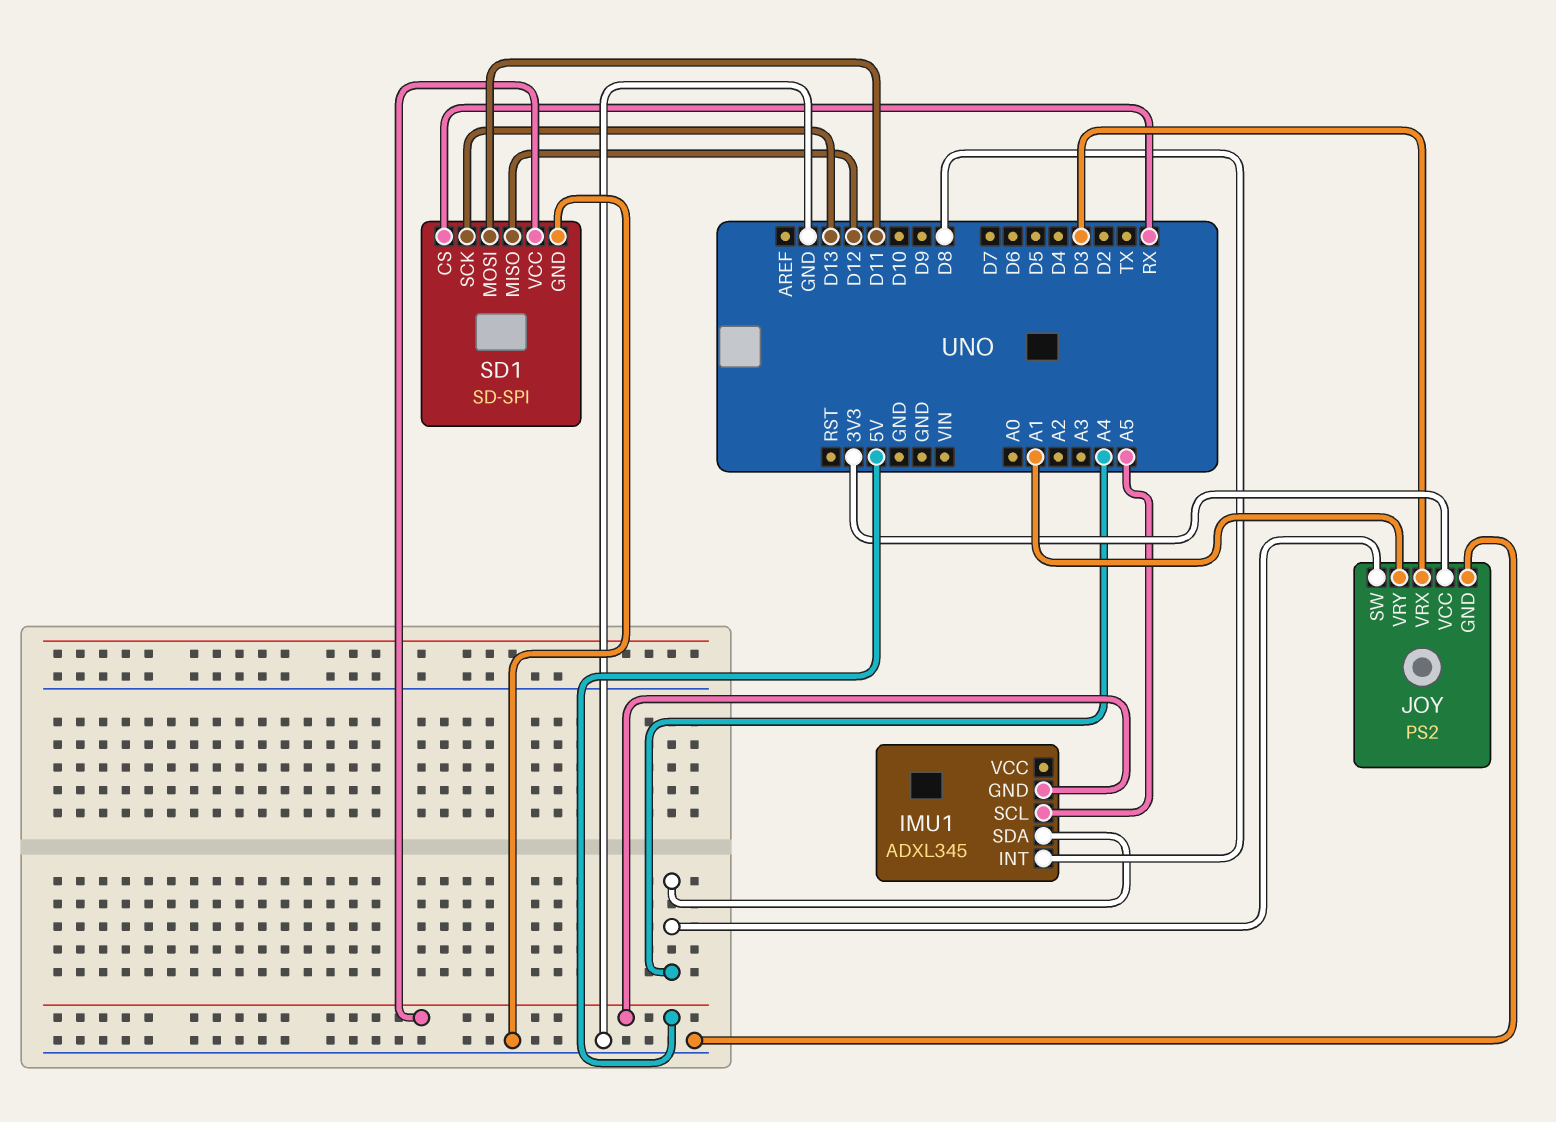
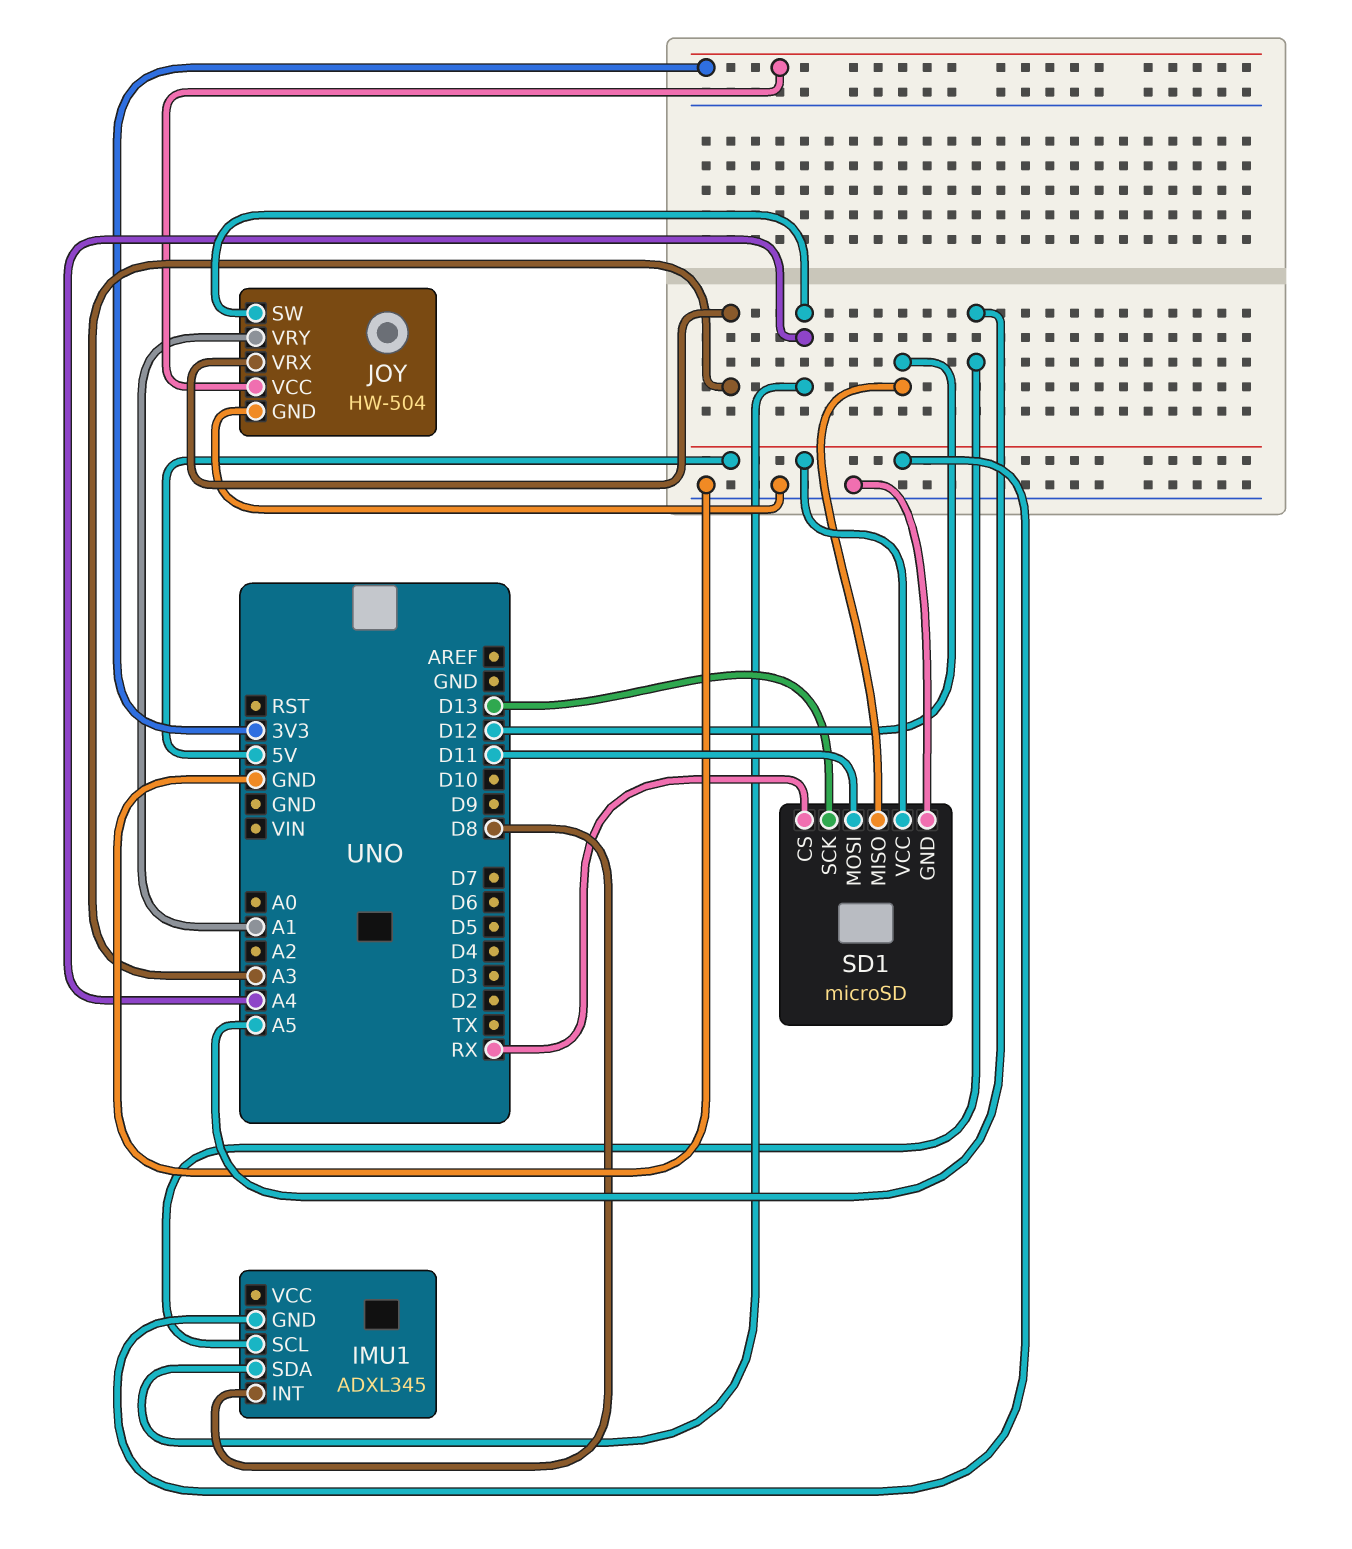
JOY: PS2 -> HW-504
JOY pin VRX: D3 -> A3
SD1: SD-SPI -> microSD

